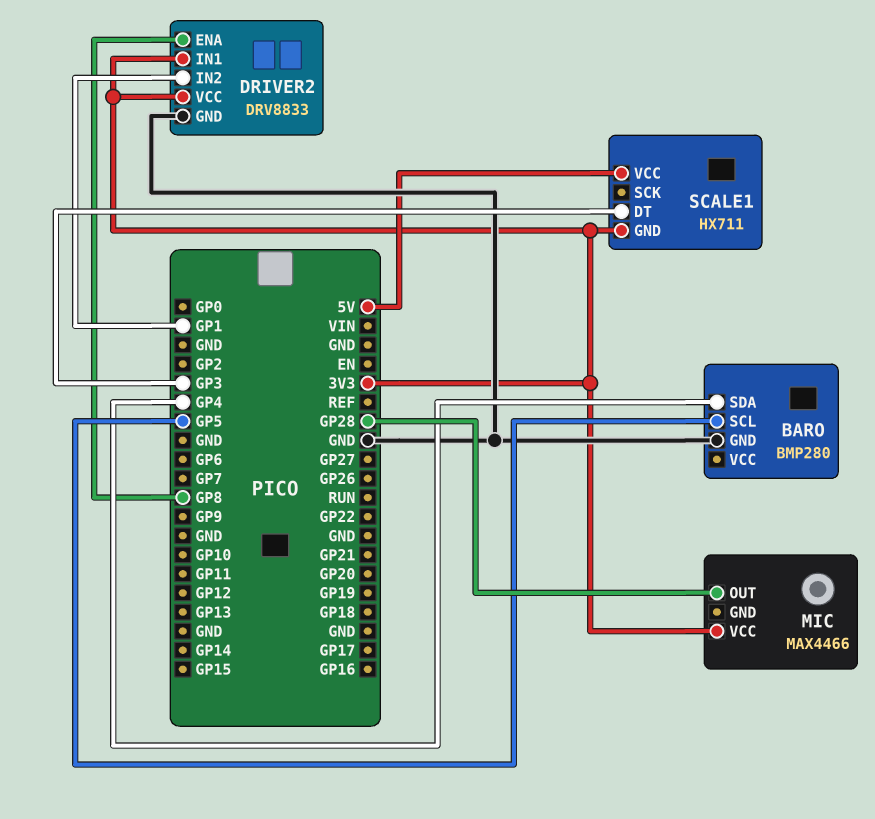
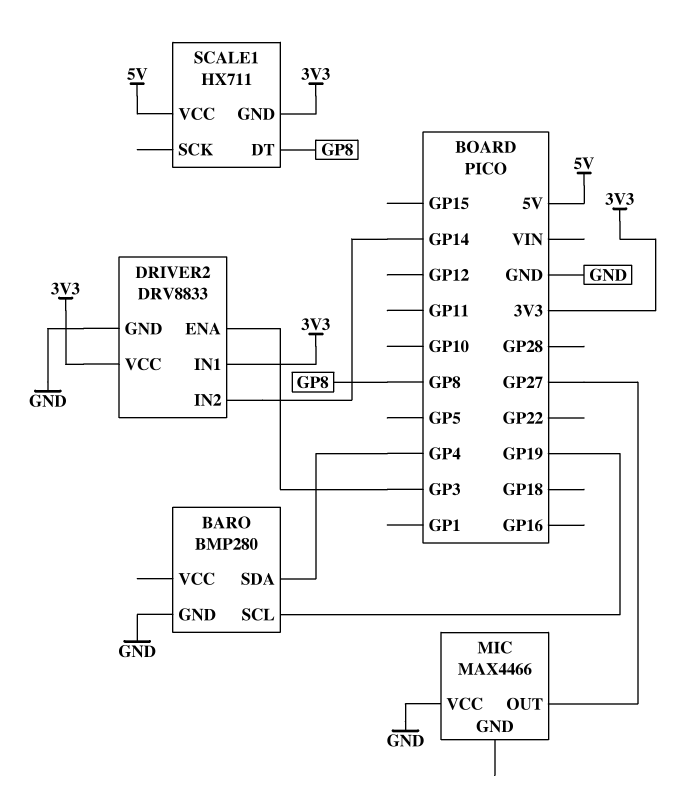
BARO pin SCL: GP5 -> GP19
DRIVER2 pin ENA: GP8 -> GP3
DRIVER2 pin IN2: GP1 -> GP14
MIC pin OUT: GP28 -> GP27
MIC pin VCC: 3V3 -> GND
SCALE1 pin DT: GP3 -> GP8

